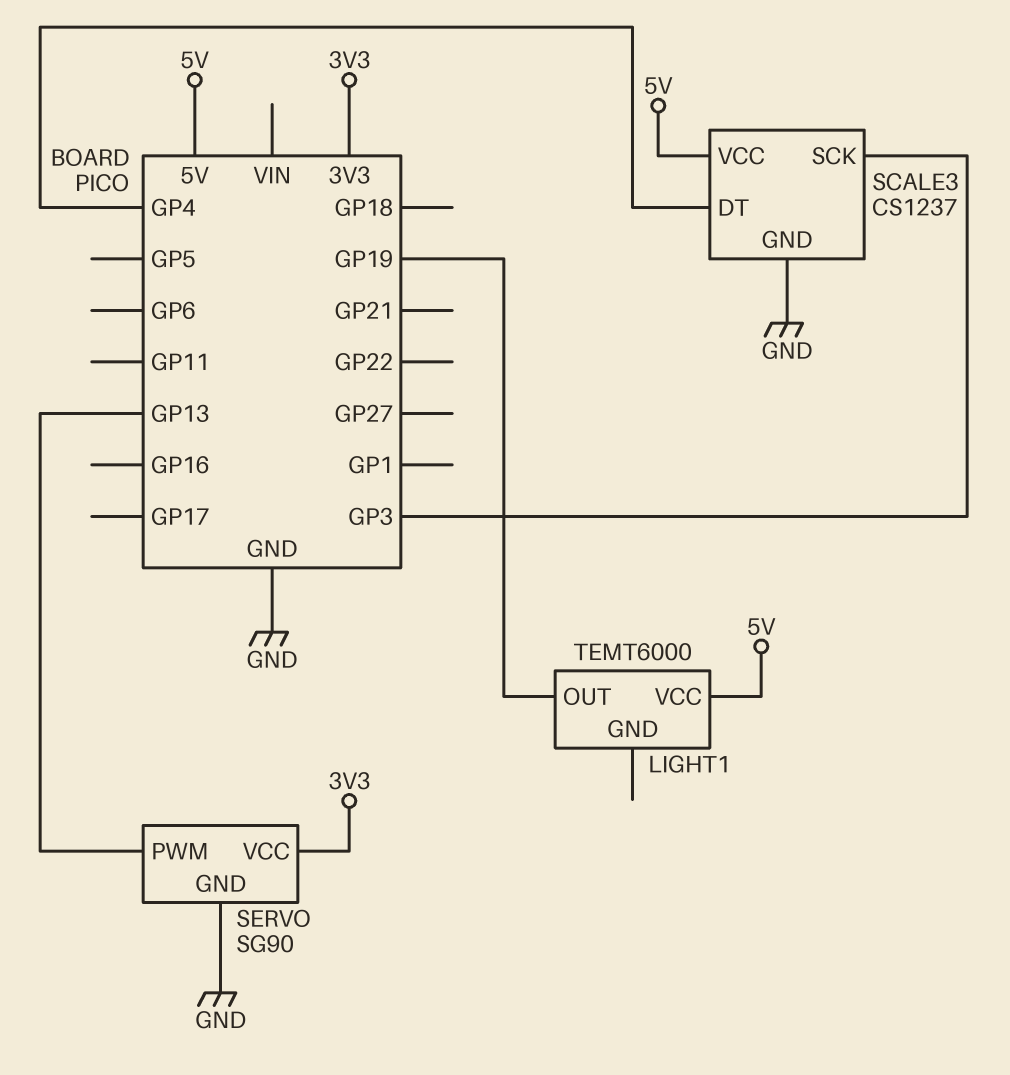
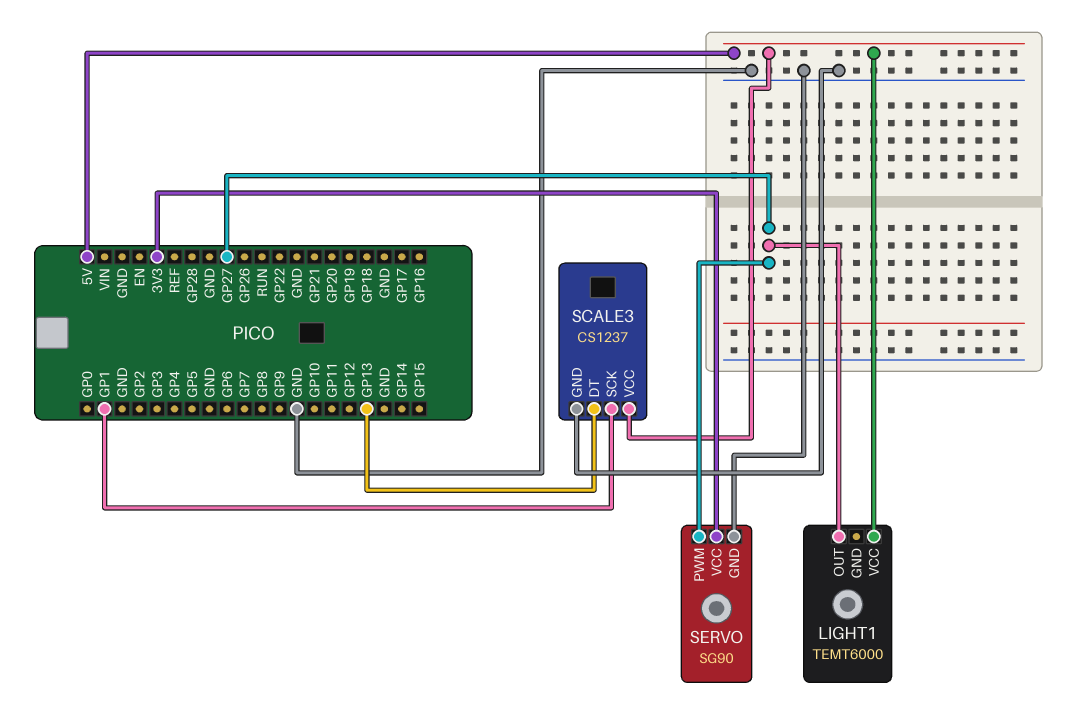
LIGHT1 pin OUT: GP19 -> GP27
SCALE3 pin DT: GP4 -> GP13
SCALE3 pin SCK: GP3 -> GP1
SERVO pin PWM: GP13 -> GP27

